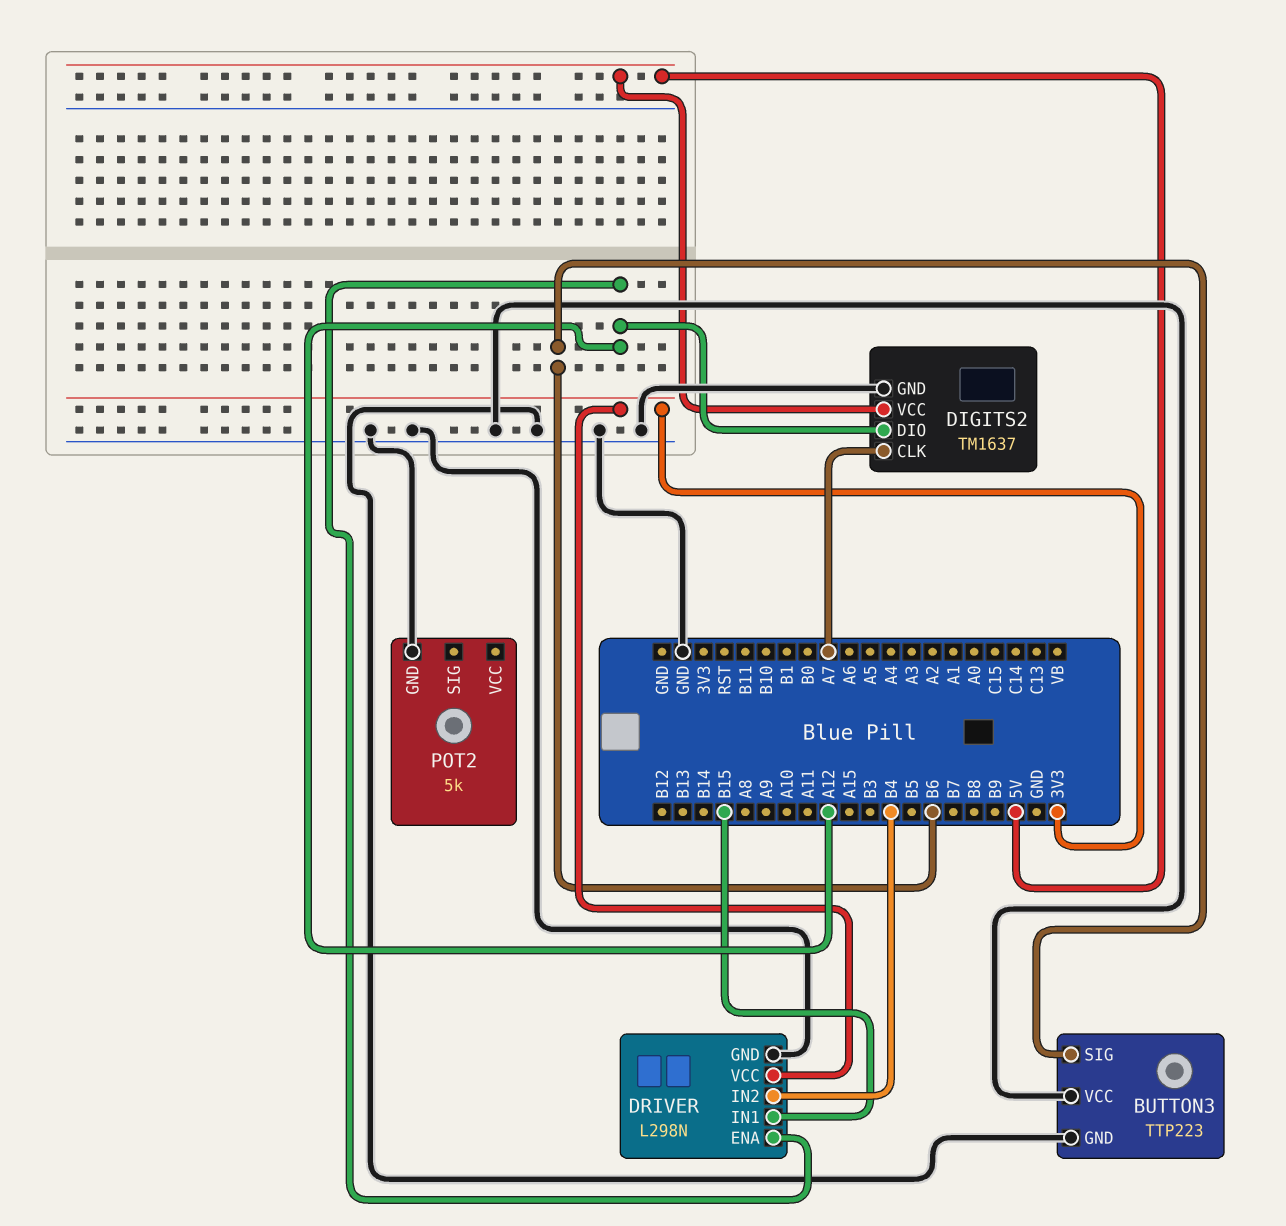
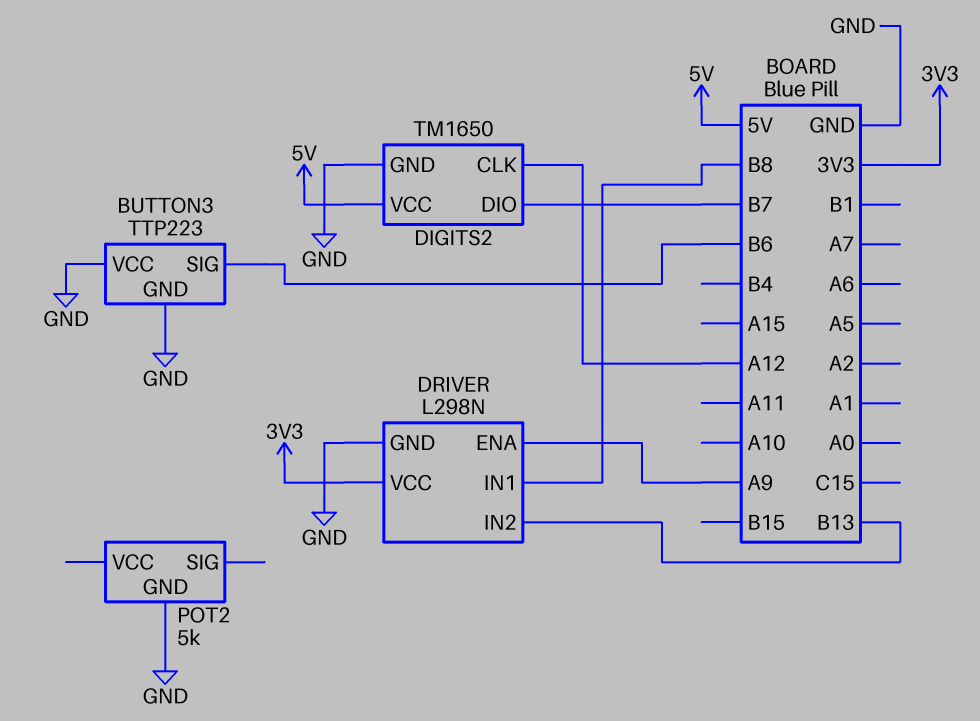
DIGITS2: TM1637 -> TM1650
DIGITS2 pin CLK: A7 -> A12
DIGITS2 pin DIO: A12 -> B7
DRIVER pin ENA: A12 -> A9
DRIVER pin IN1: B15 -> B8
DRIVER pin IN2: B4 -> B13

